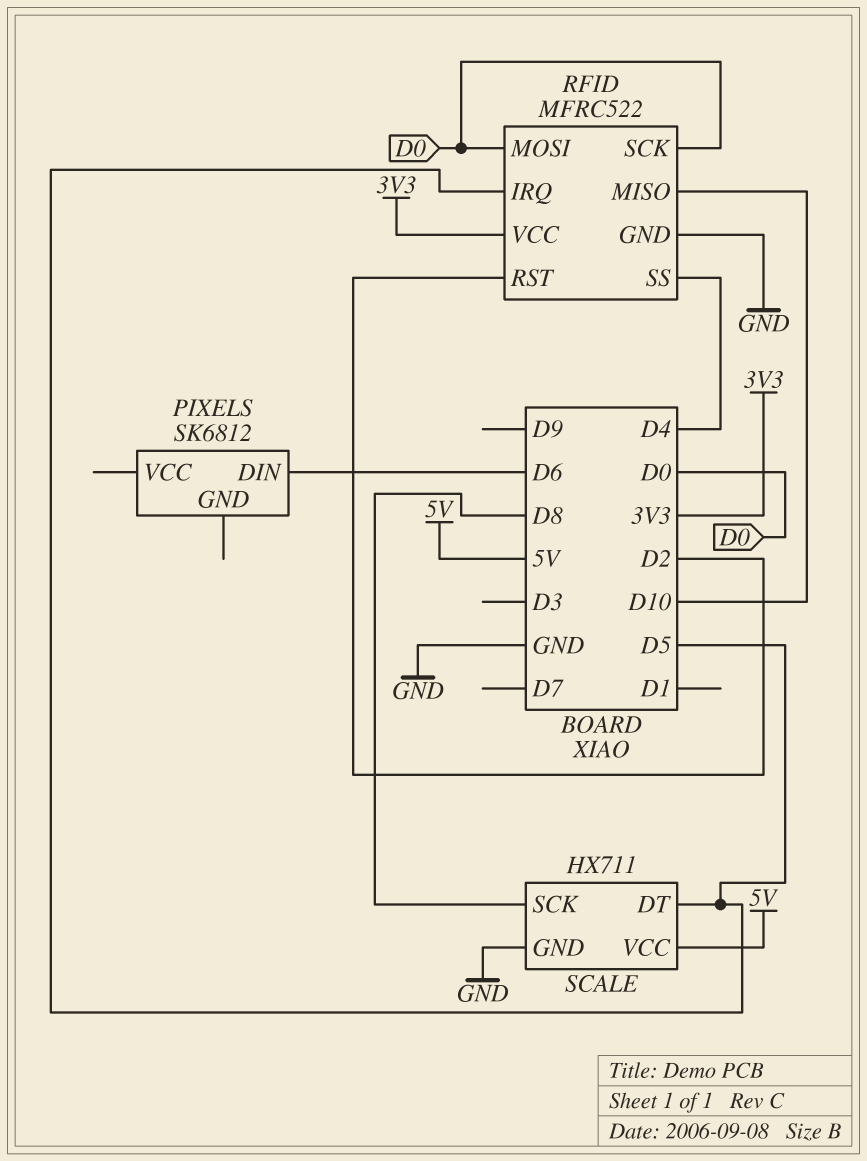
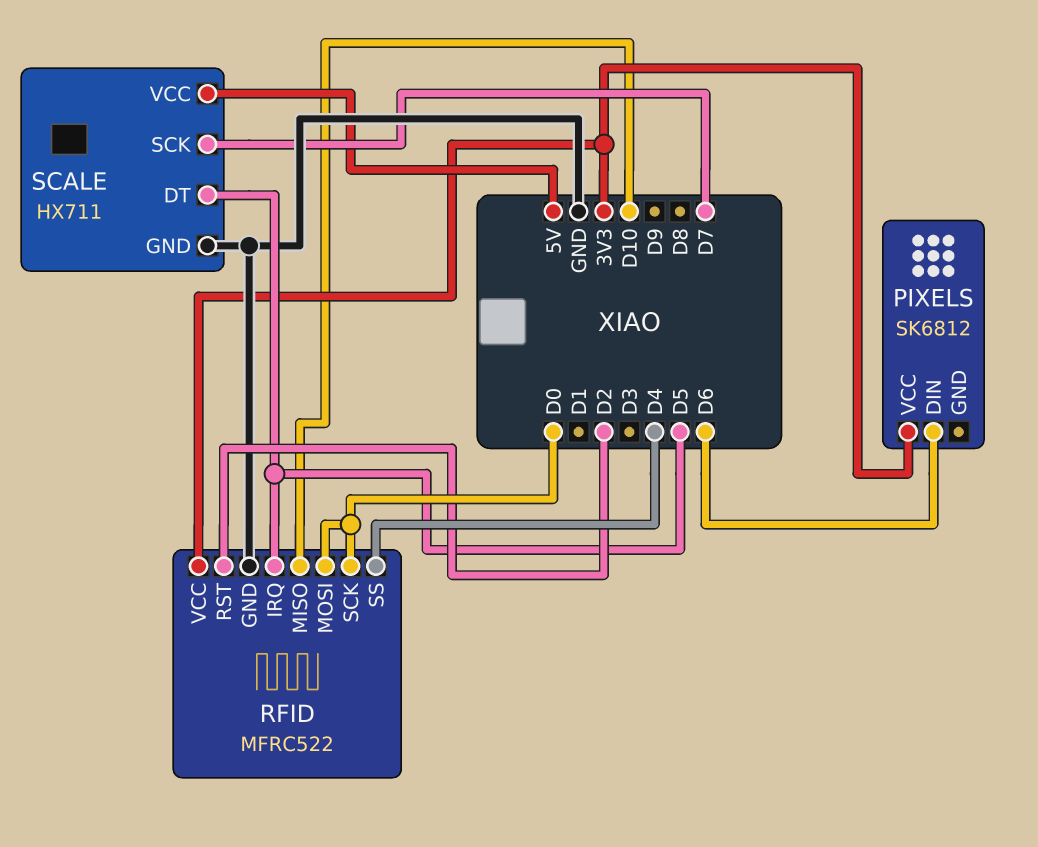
PIXELS pin VCC: none -> 3V3
SCALE pin SCK: D8 -> D7

